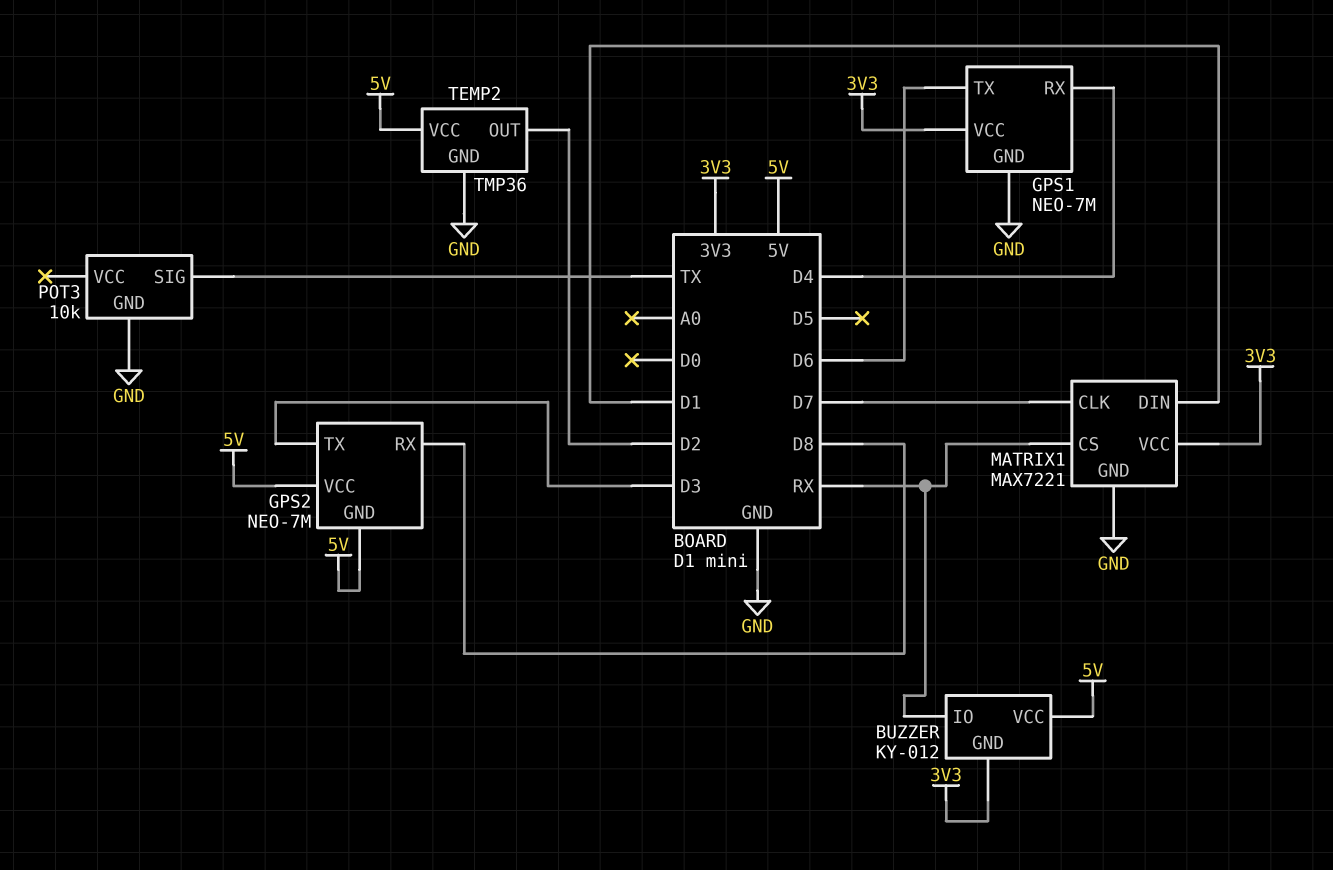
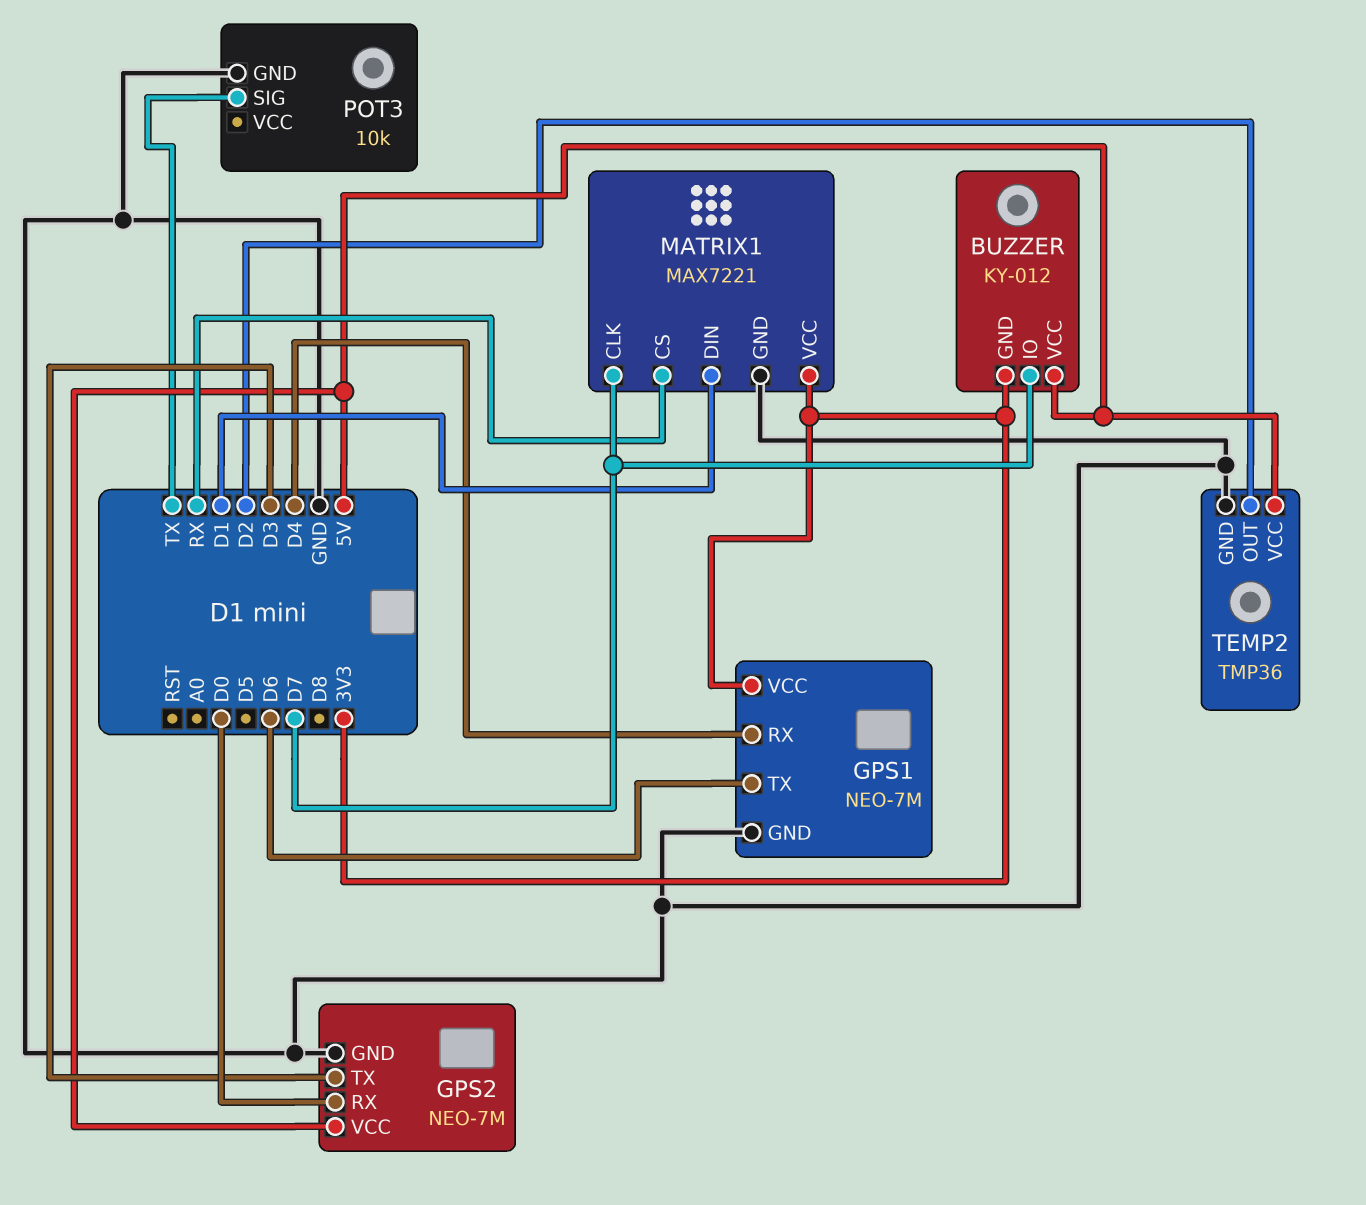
BUZZER pin IO: RX -> D7
GPS2 pin GND: 5V -> GND
GPS2 pin RX: D8 -> D0

